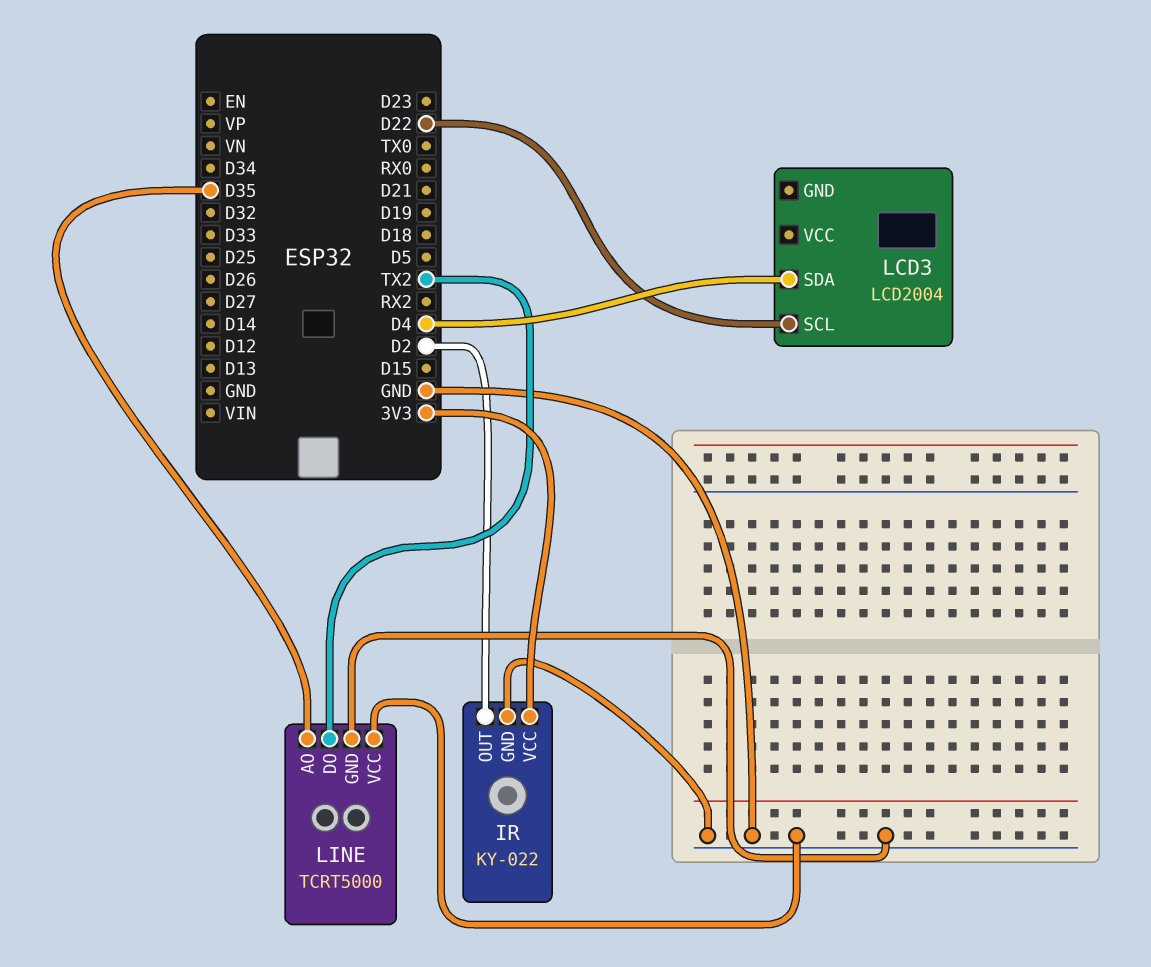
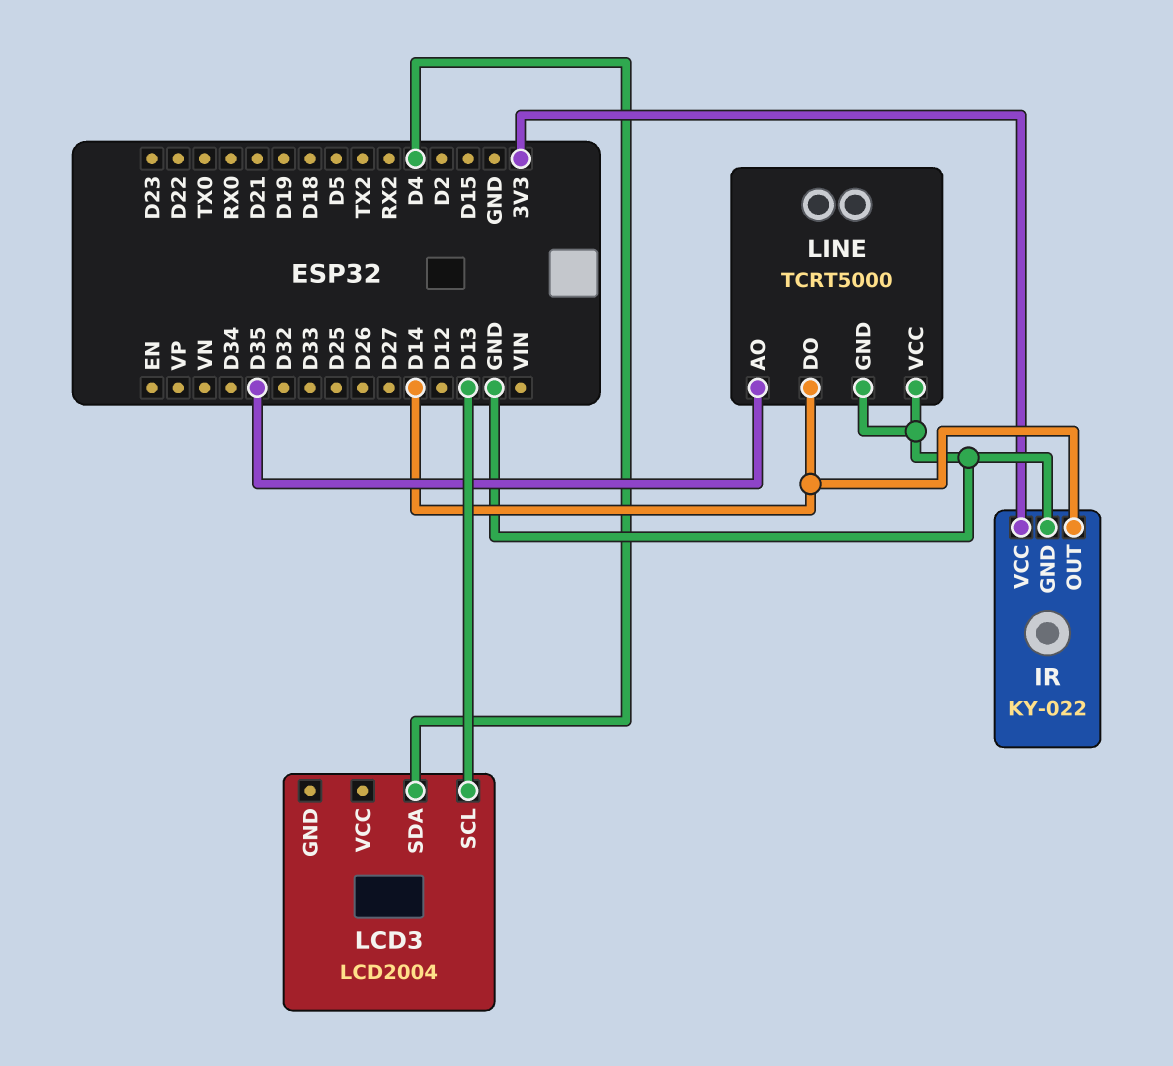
IR pin OUT: D2 -> D14
LCD3 pin SCL: D22 -> D13
LINE pin DO: TX2 -> D14

